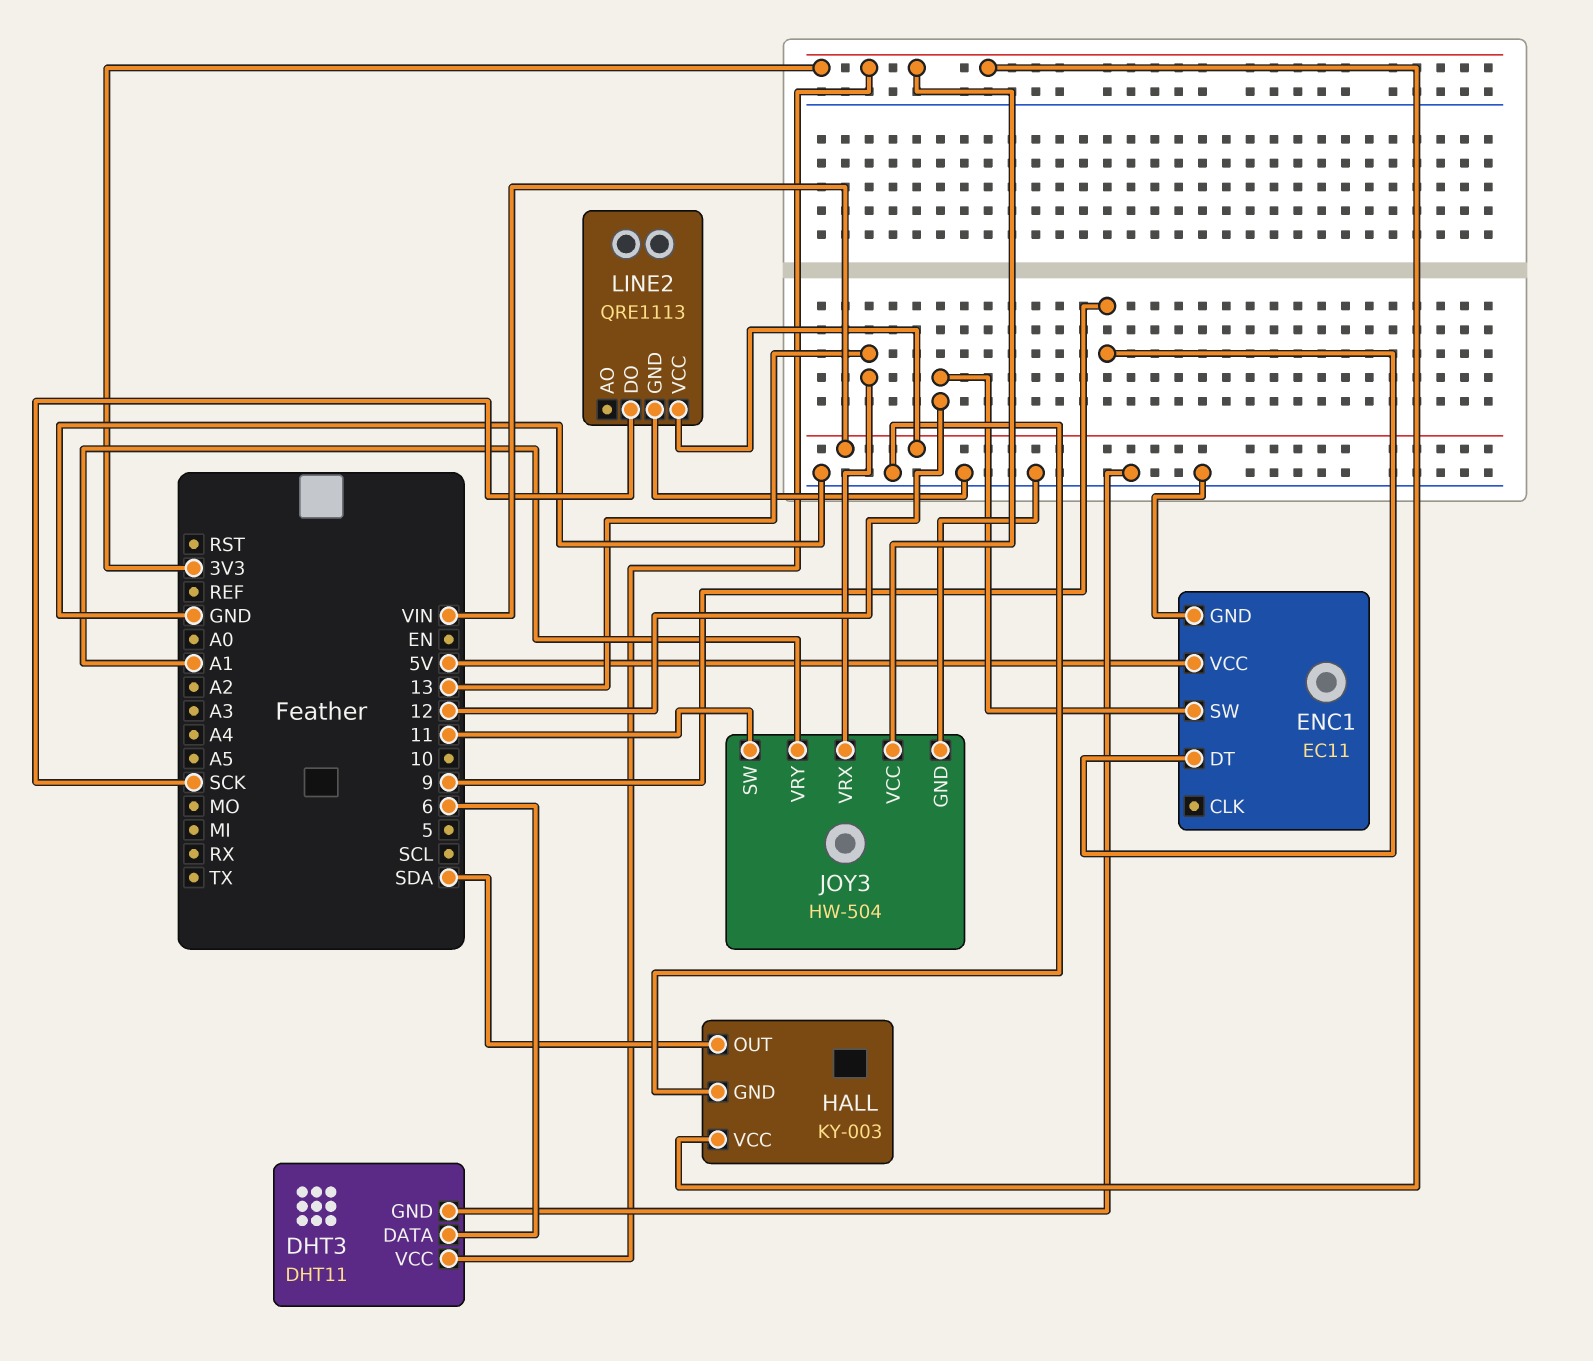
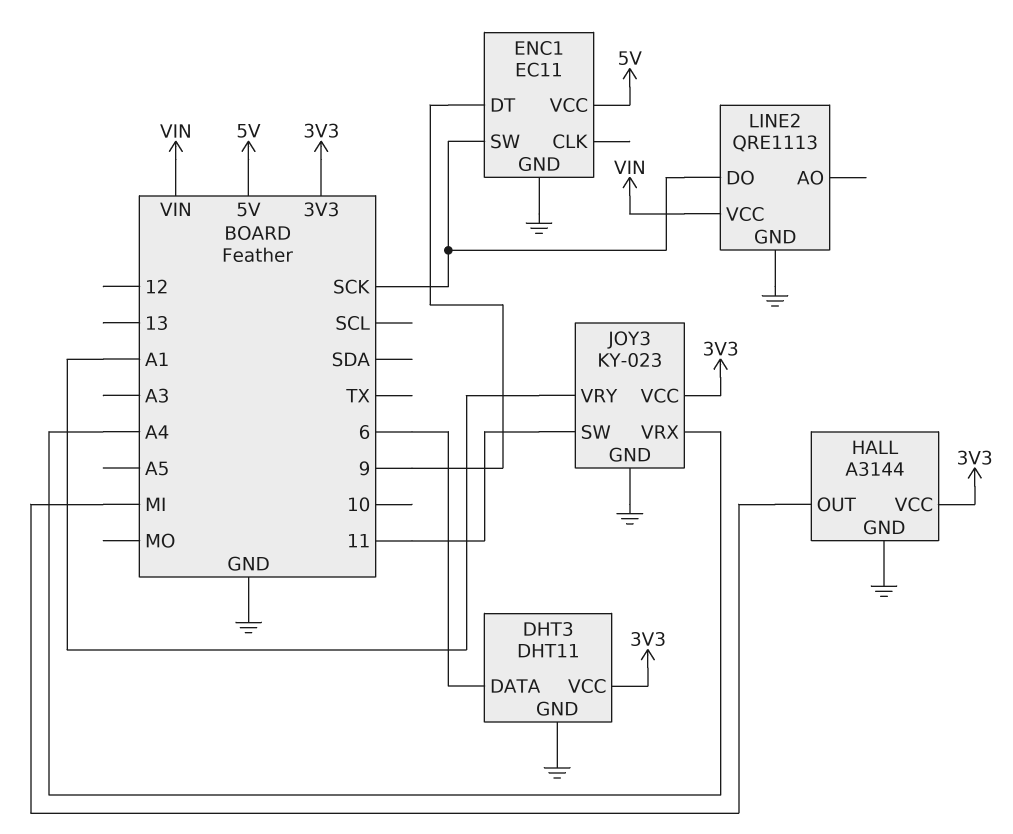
ENC1 pin SW: 12 -> SCK
HALL: KY-003 -> A3144
HALL pin OUT: SDA -> MI
JOY3: HW-504 -> KY-023
JOY3 pin VRX: 13 -> A4

